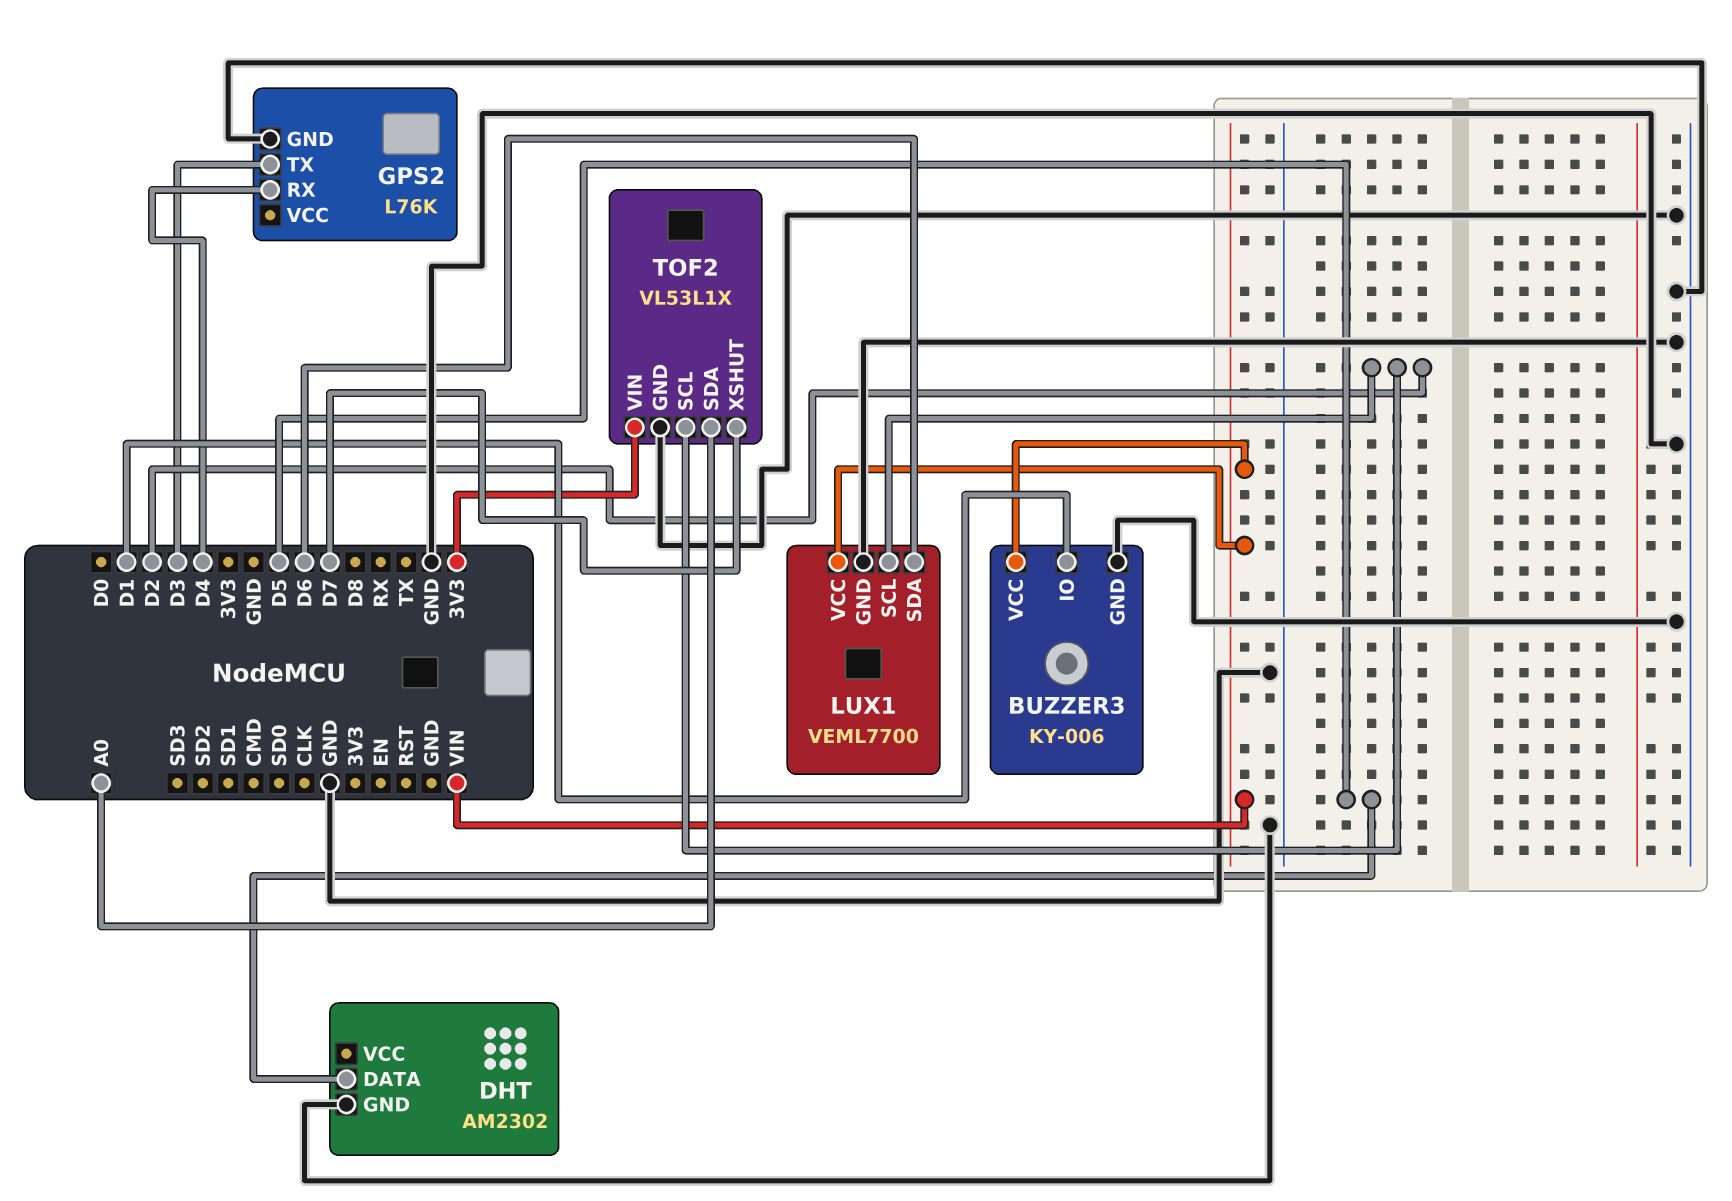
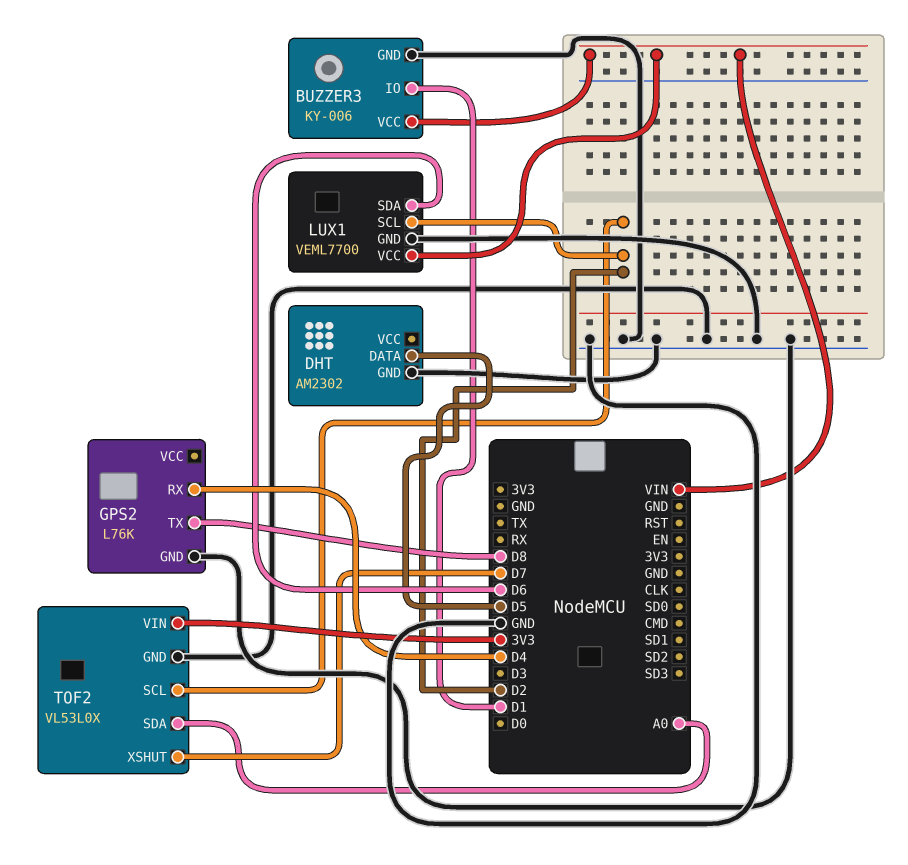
GPS2 pin TX: D3 -> D8
TOF2: VL53L1X -> VL53L0X

